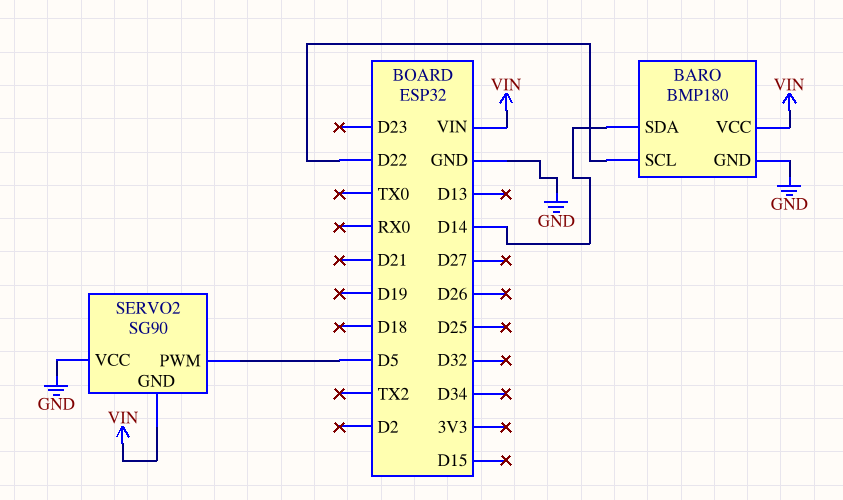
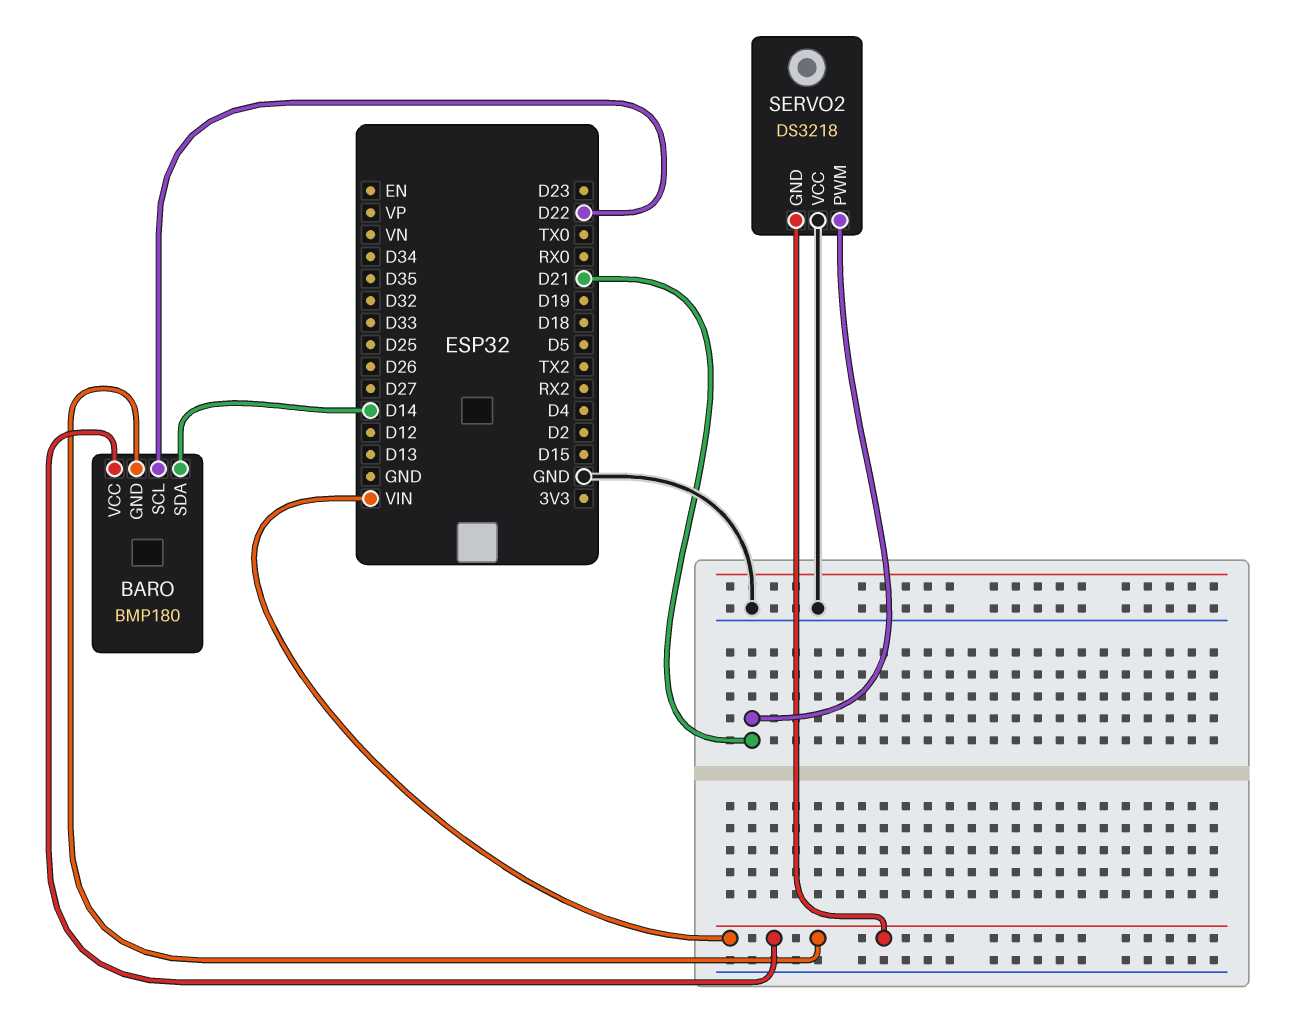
BARO pin GND: GND -> VIN
SERVO2: SG90 -> DS3218
SERVO2 pin PWM: D5 -> D21

